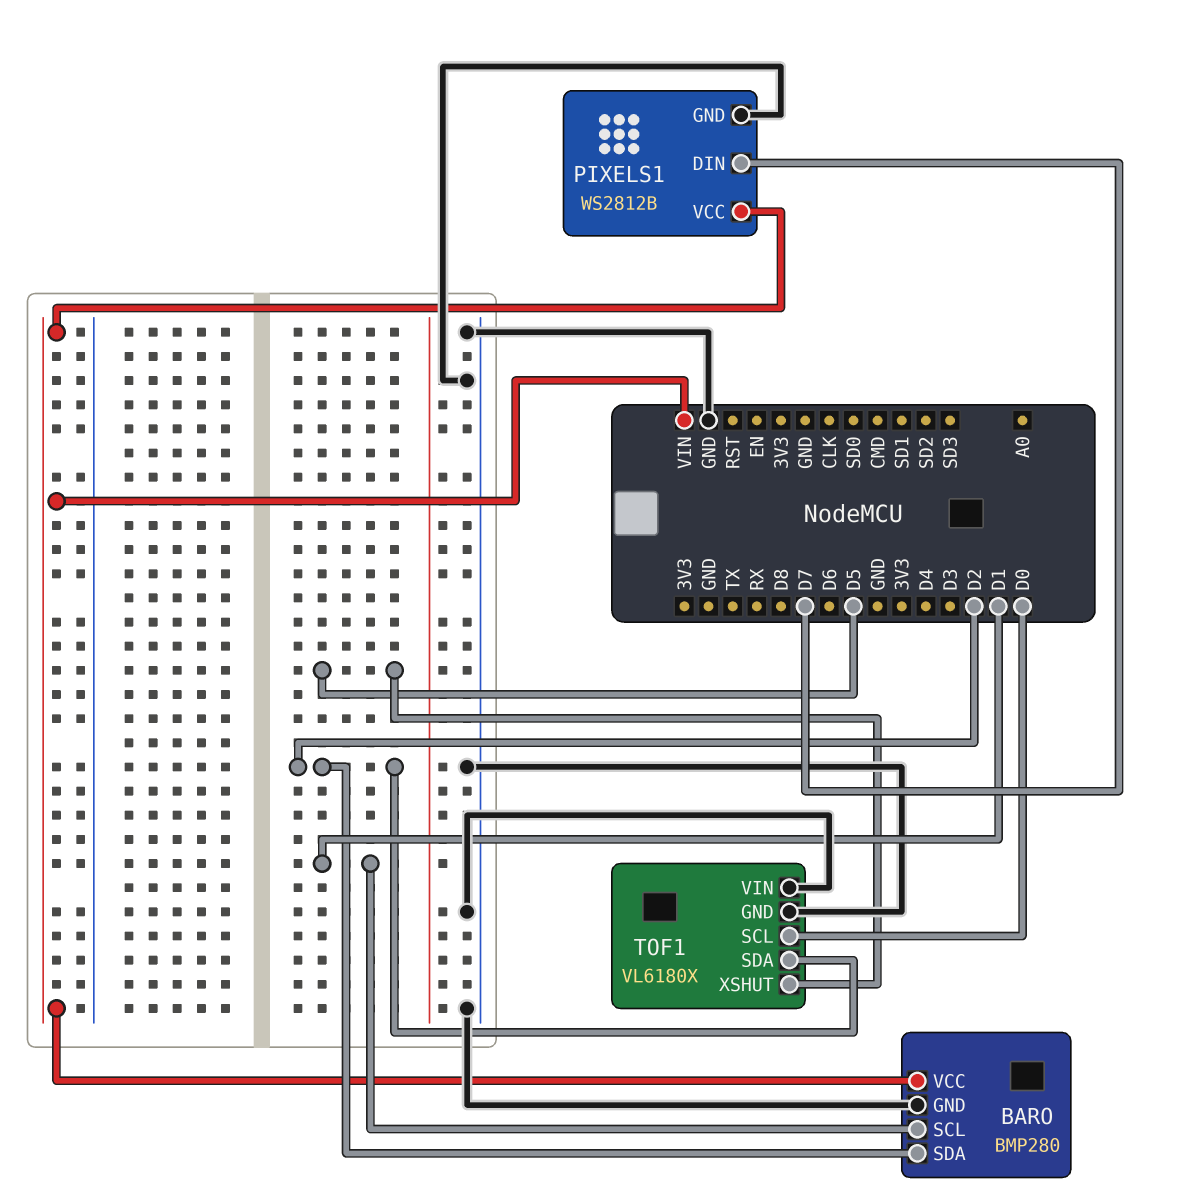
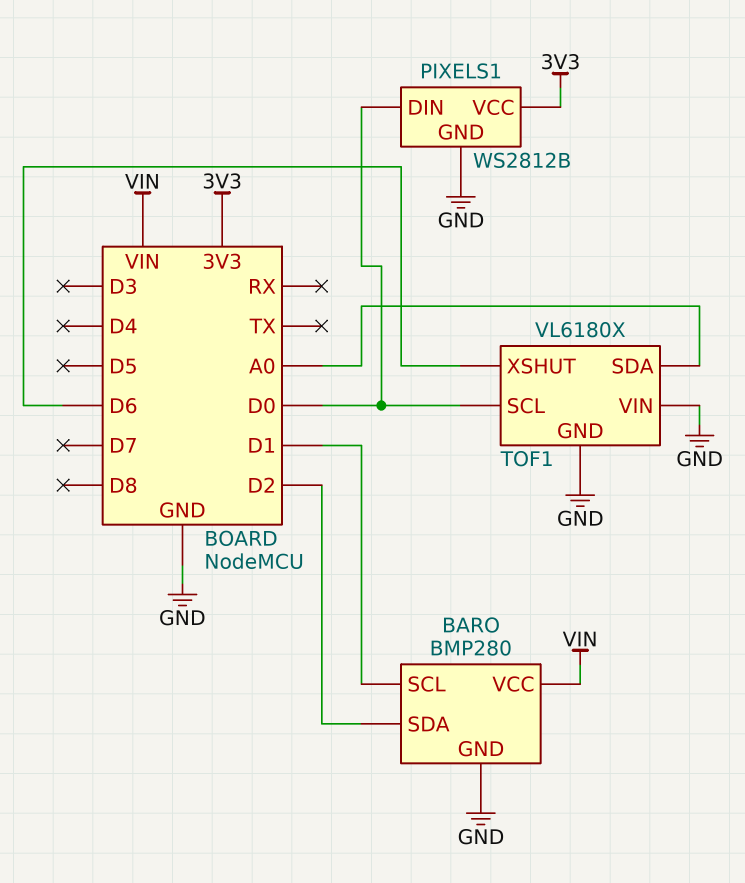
PIXELS1 pin DIN: D7 -> D0
PIXELS1 pin VCC: VIN -> 3V3
TOF1 pin SDA: D2 -> A0
TOF1 pin XSHUT: D5 -> D6

